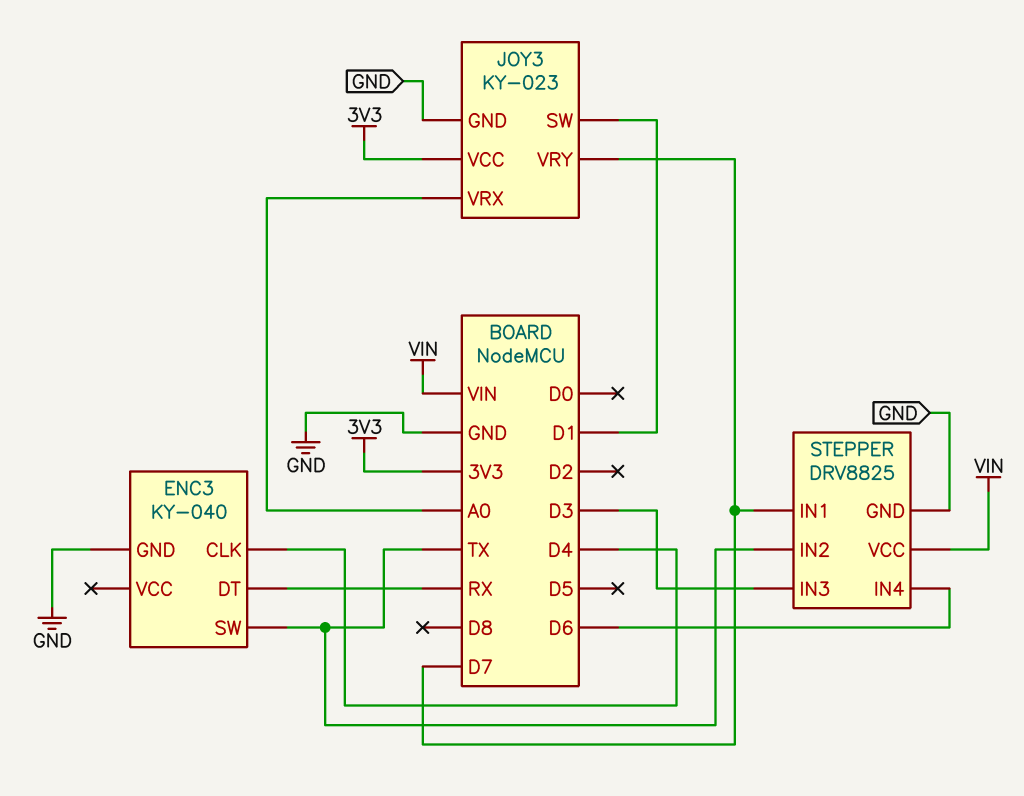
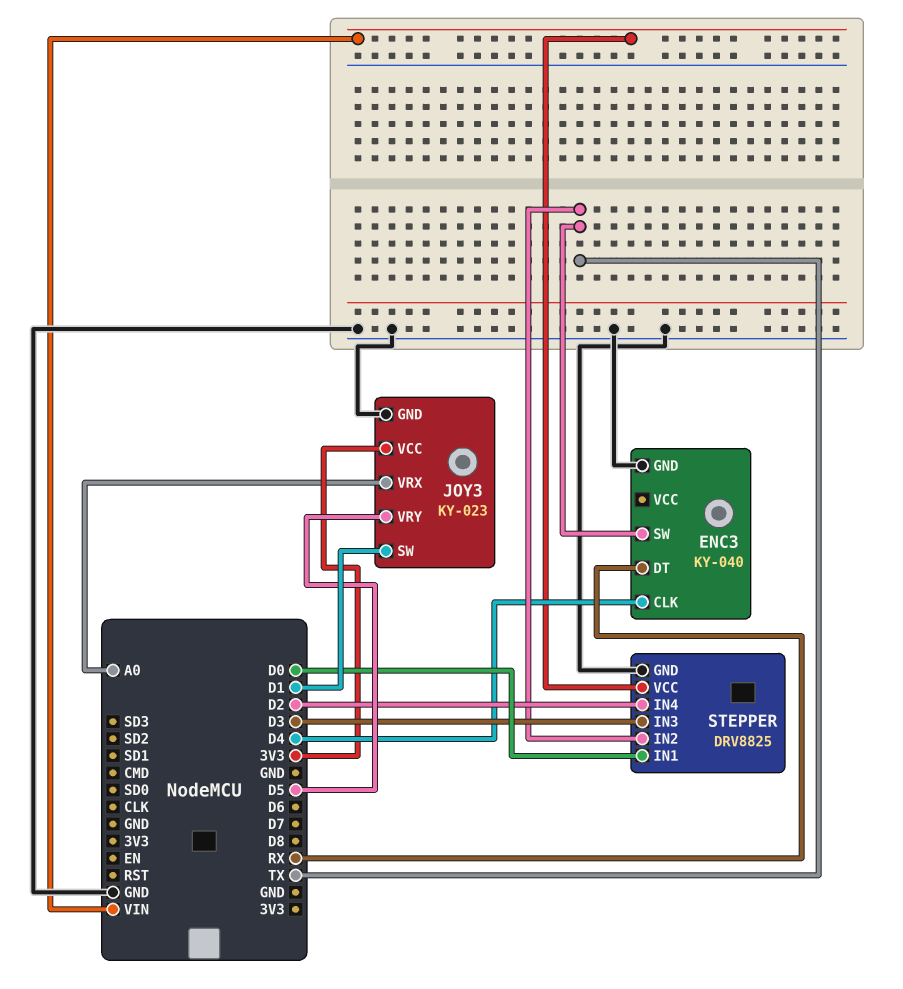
JOY3 pin VRY: D7 -> D5
STEPPER pin IN1: D7 -> D0
STEPPER pin IN4: D6 -> D2

